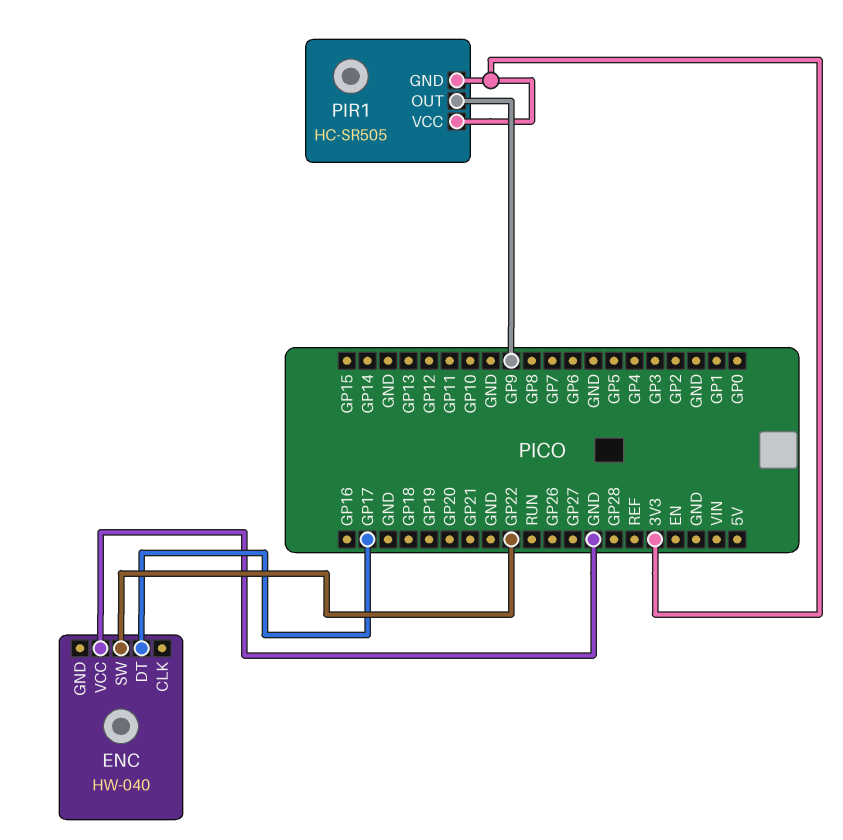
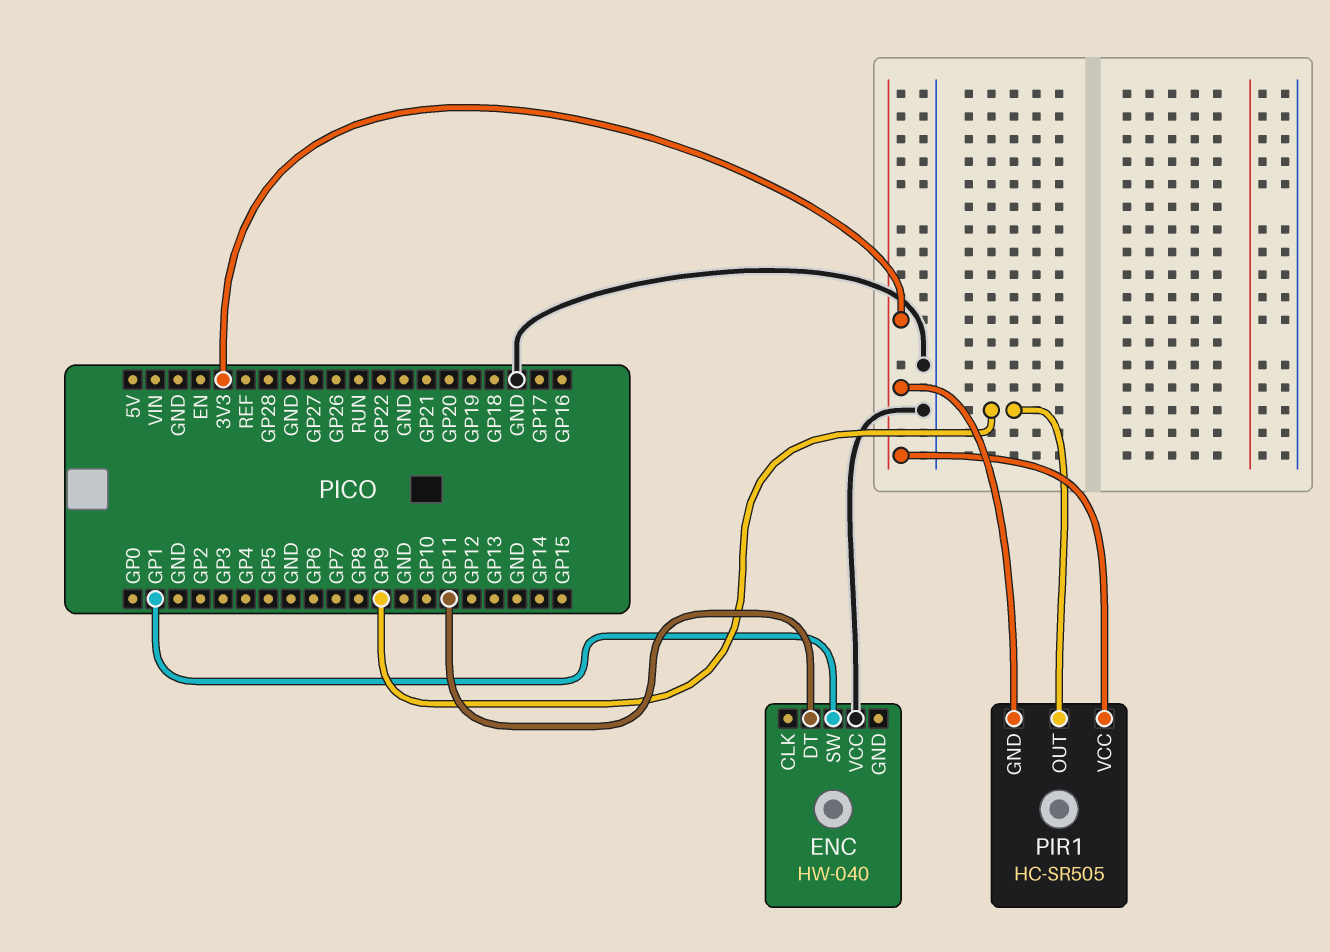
ENC pin DT: GP17 -> GP11
ENC pin SW: GP22 -> GP1

